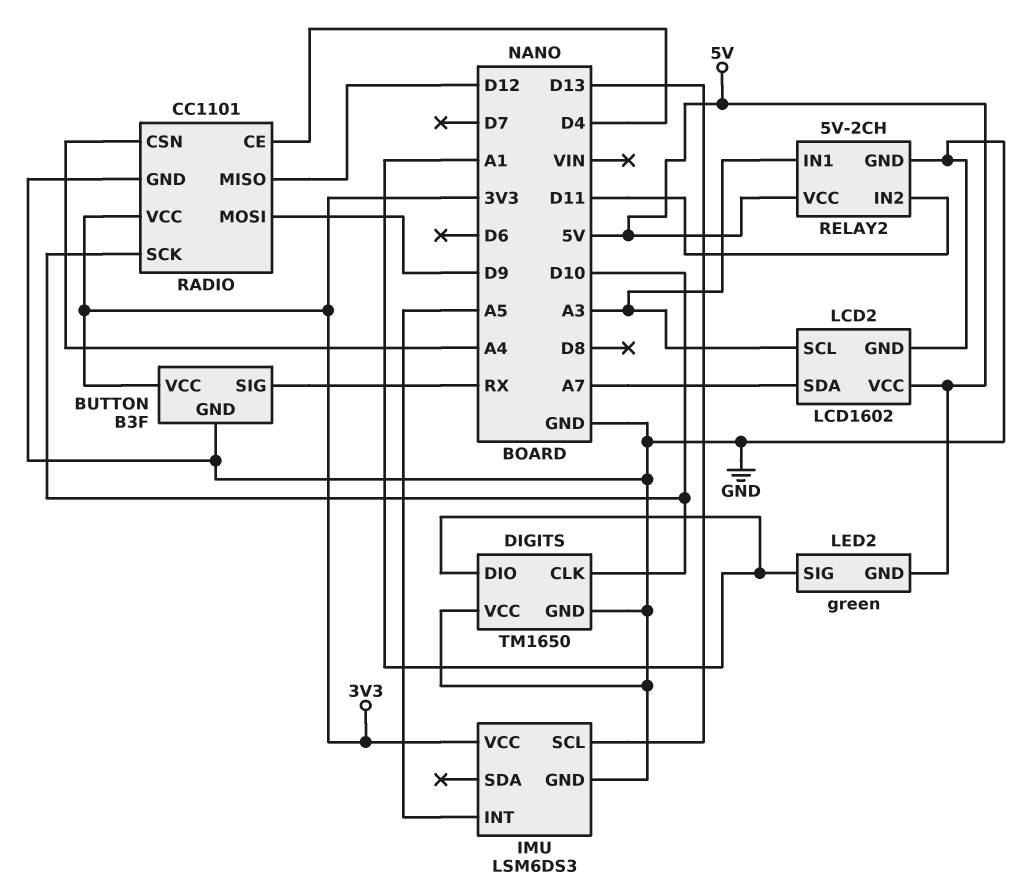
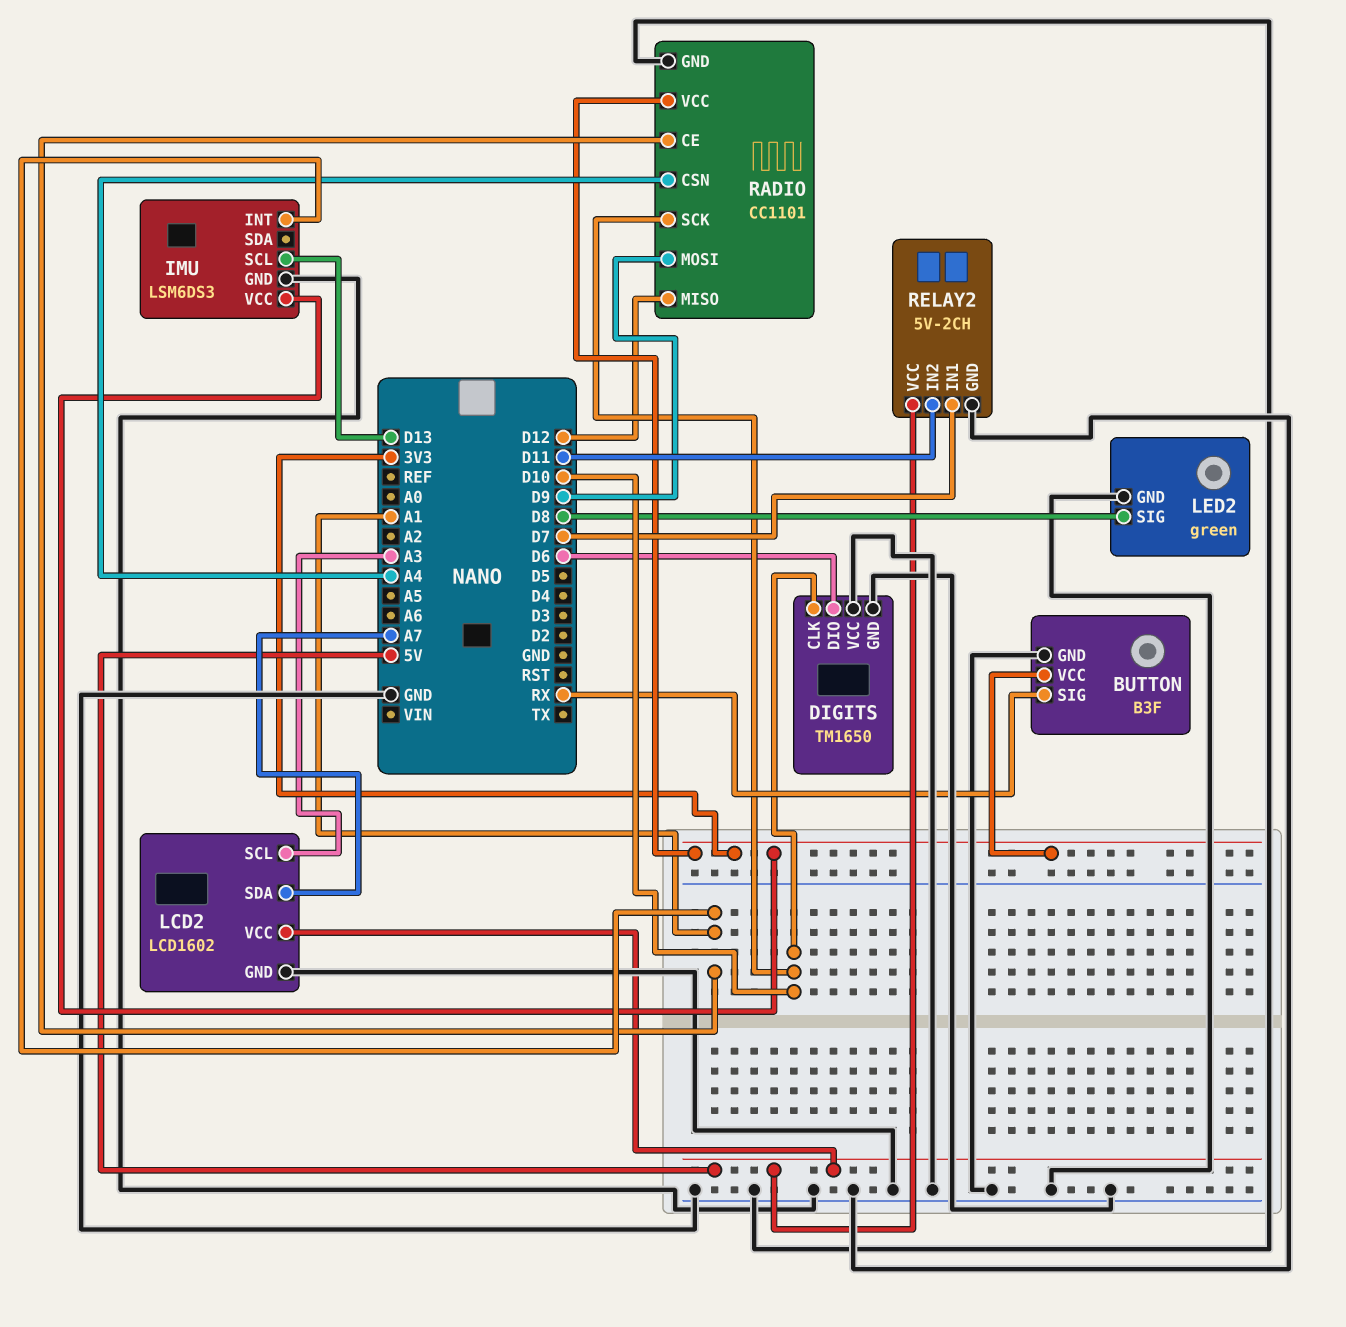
DIGITS pin DIO: A1 -> D6
IMU pin INT: A5 -> A1
LED2 pin GND: 5V -> GND
LED2 pin SIG: A1 -> D8
RADIO pin CE: D4 -> A1
RELAY2 pin IN1: A3 -> D7

